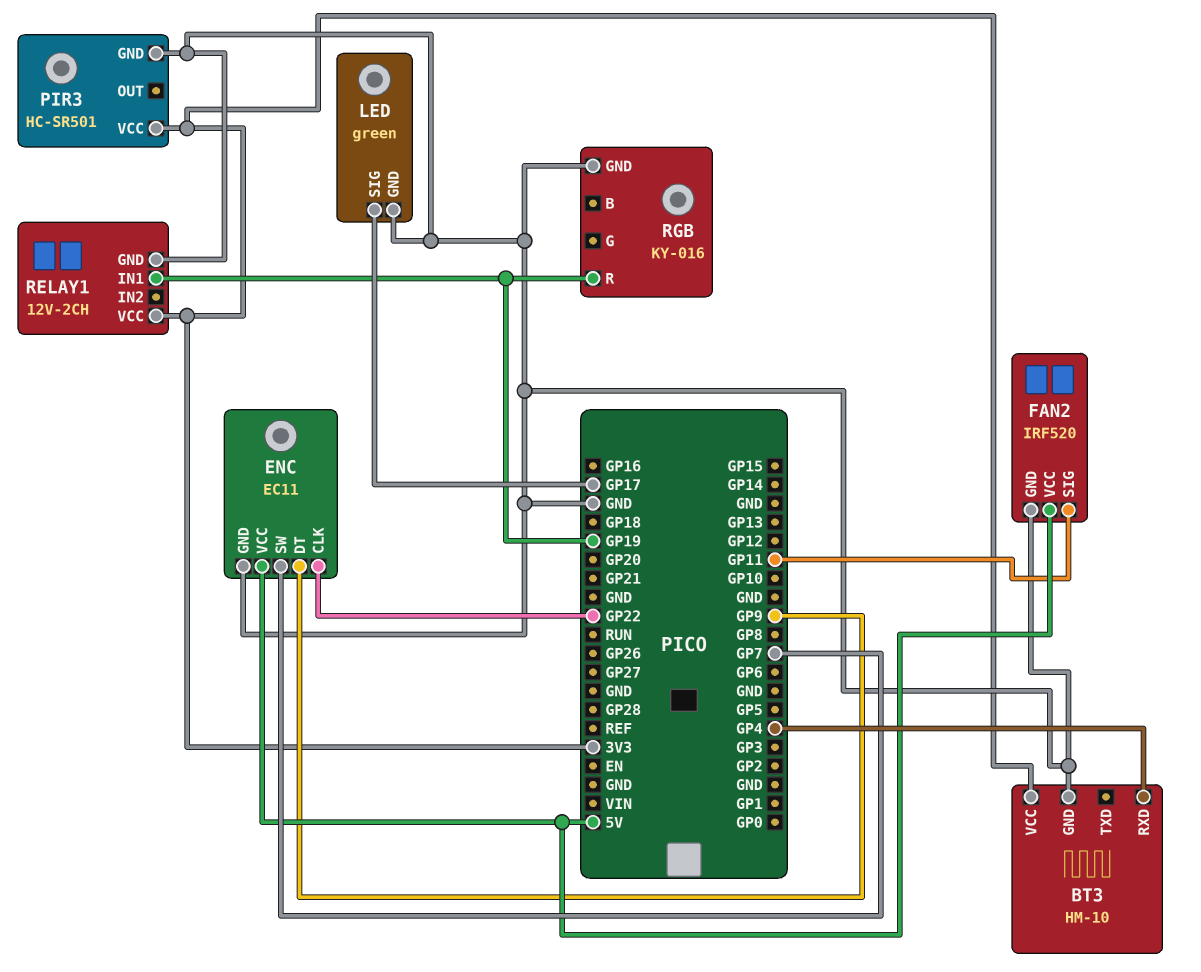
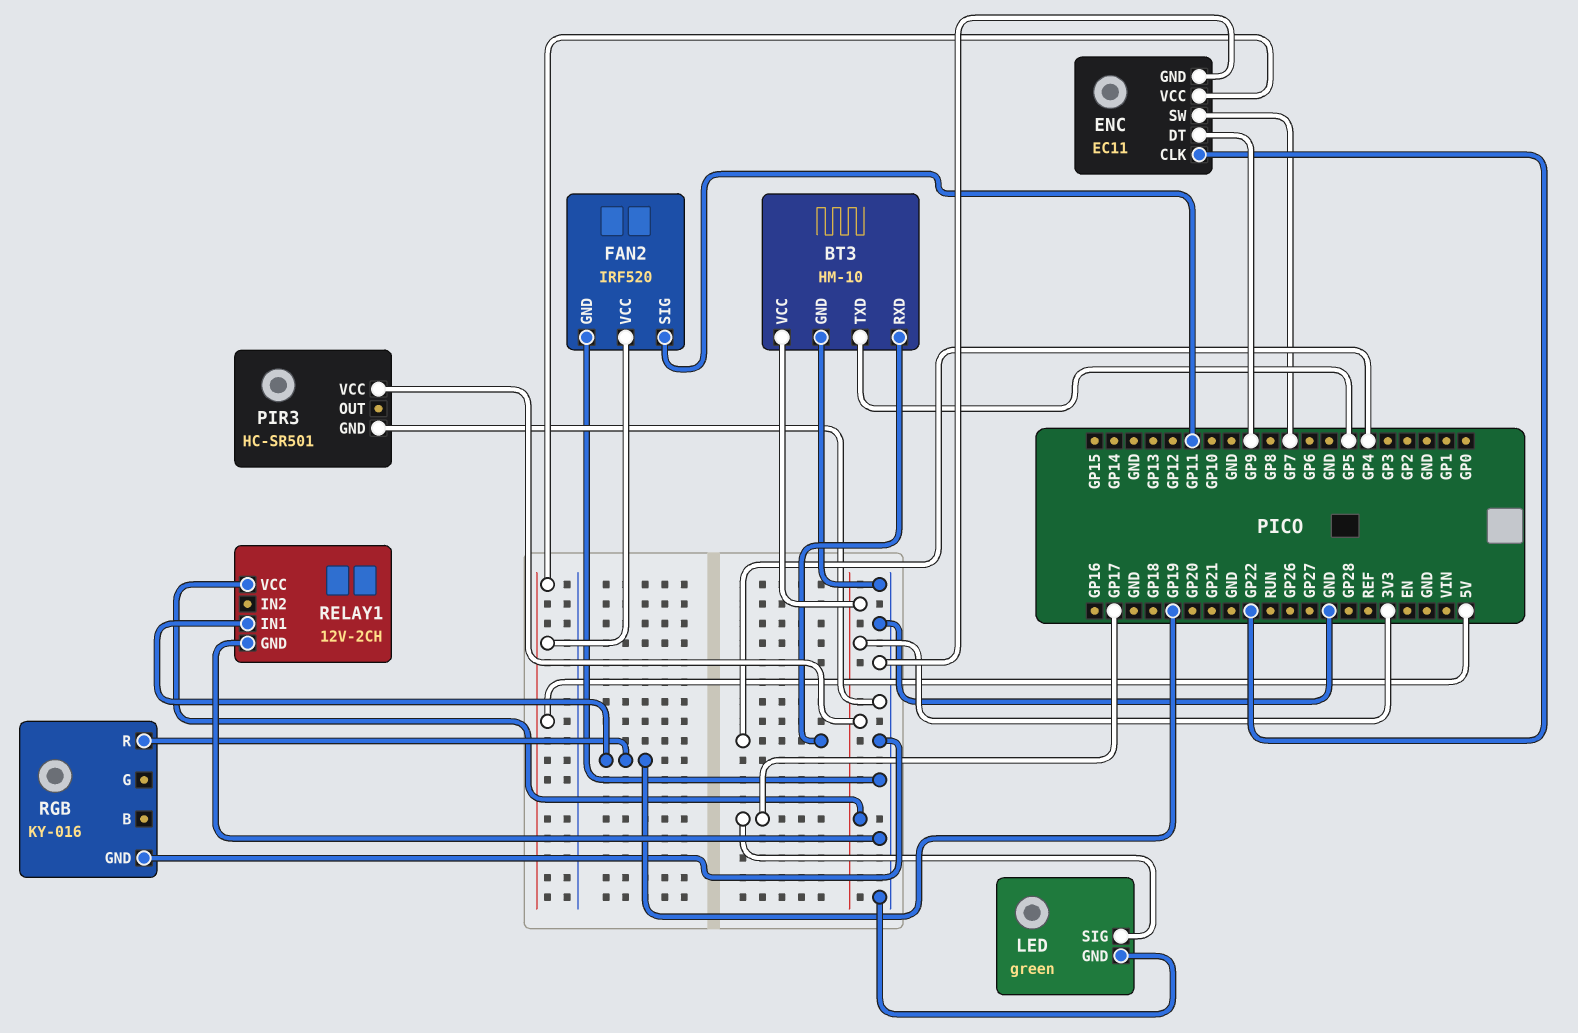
BT3 pin TXD: none -> GP5

